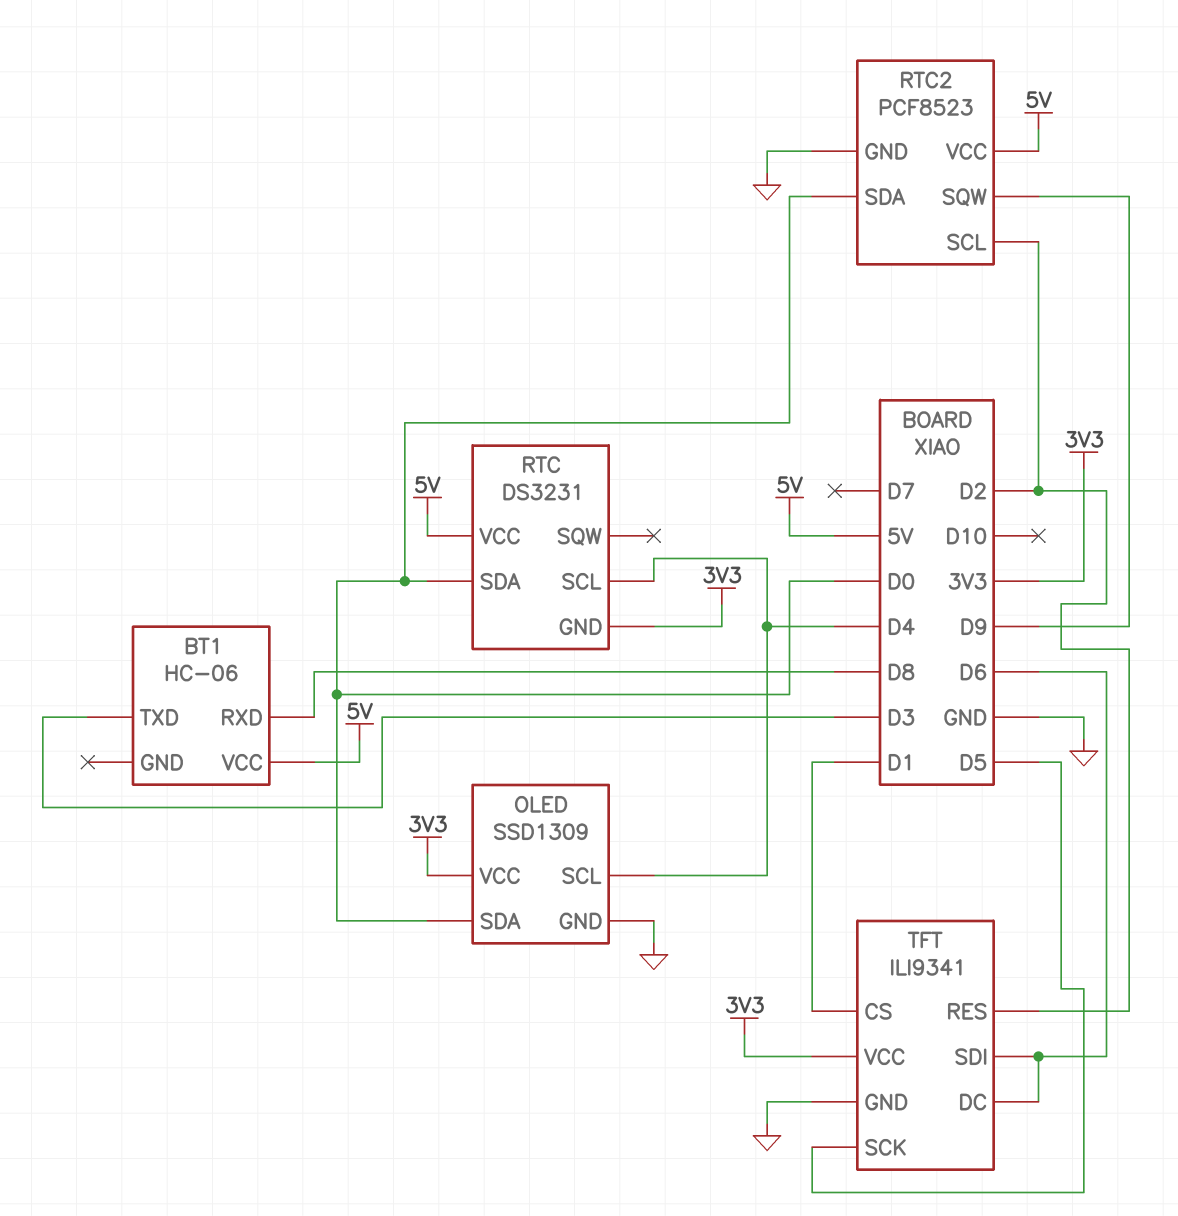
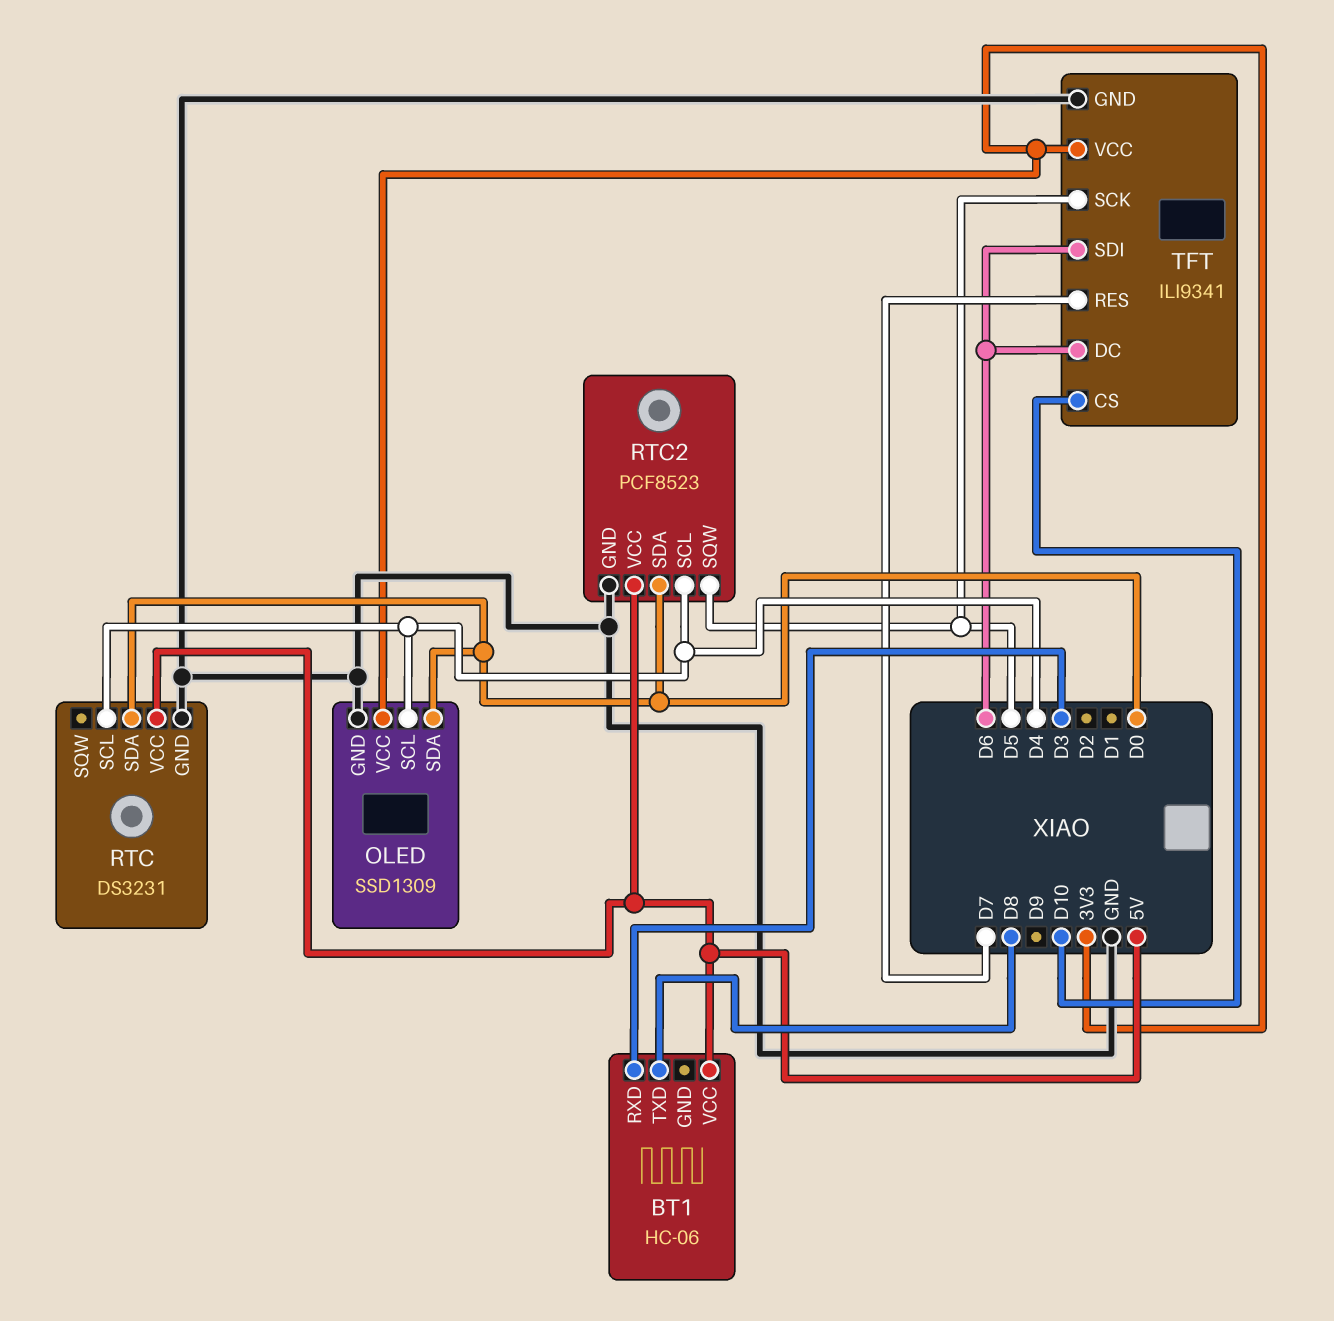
BT1 pin RXD: D8 -> D3
BT1 pin TXD: D3 -> D8
RTC pin GND: 3V3 -> GND
RTC2 pin SCL: D2 -> D4
RTC2 pin SQW: D9 -> D5
TFT pin CS: D1 -> D10
TFT pin RES: D2 -> D7

